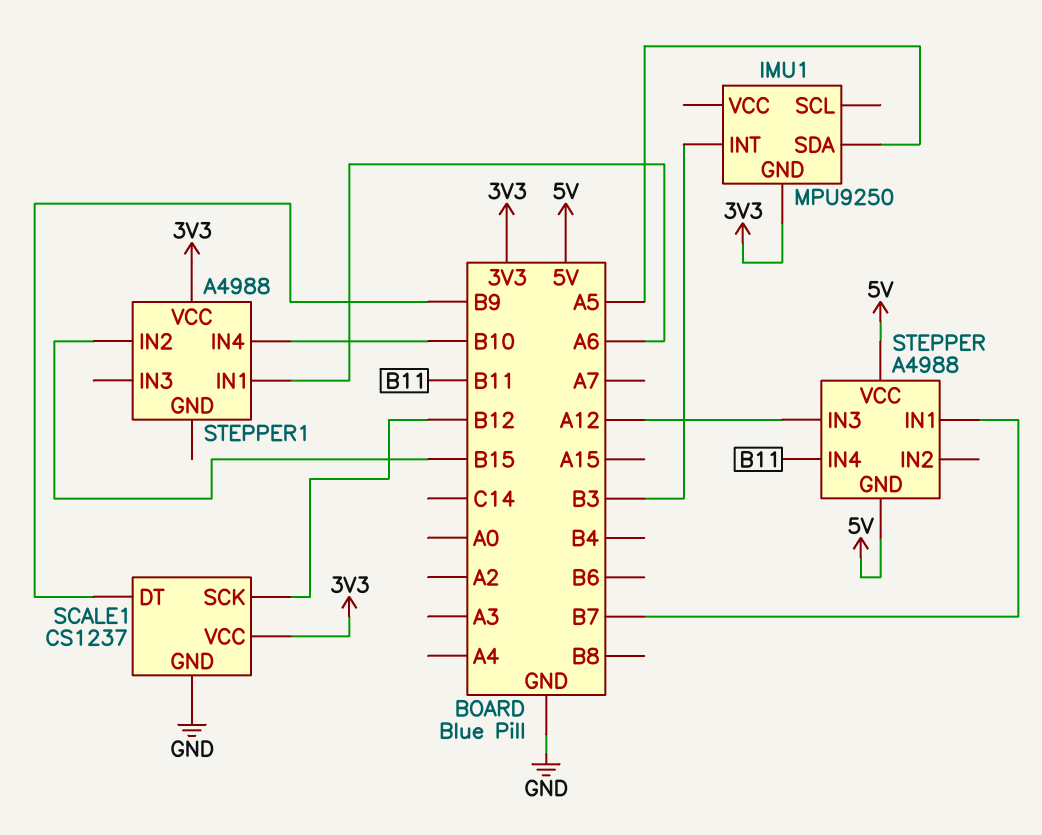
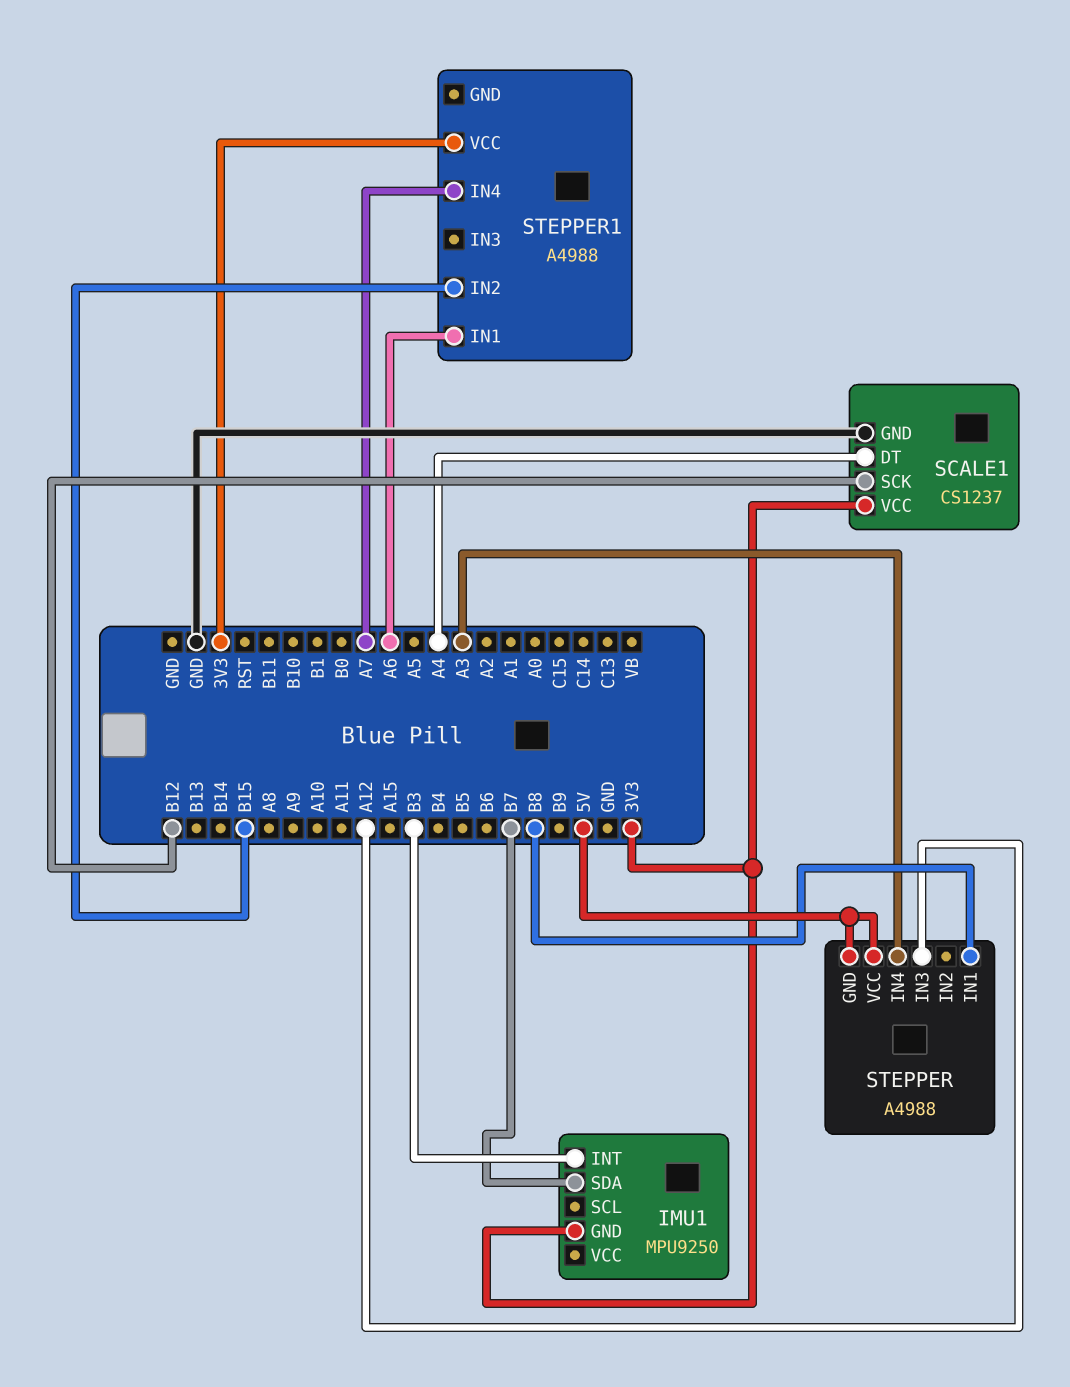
IMU1 pin SDA: A5 -> B7
SCALE1 pin DT: B9 -> A4
STEPPER pin IN1: B7 -> B8
STEPPER pin IN4: B11 -> A3
STEPPER1 pin IN4: B10 -> A7

